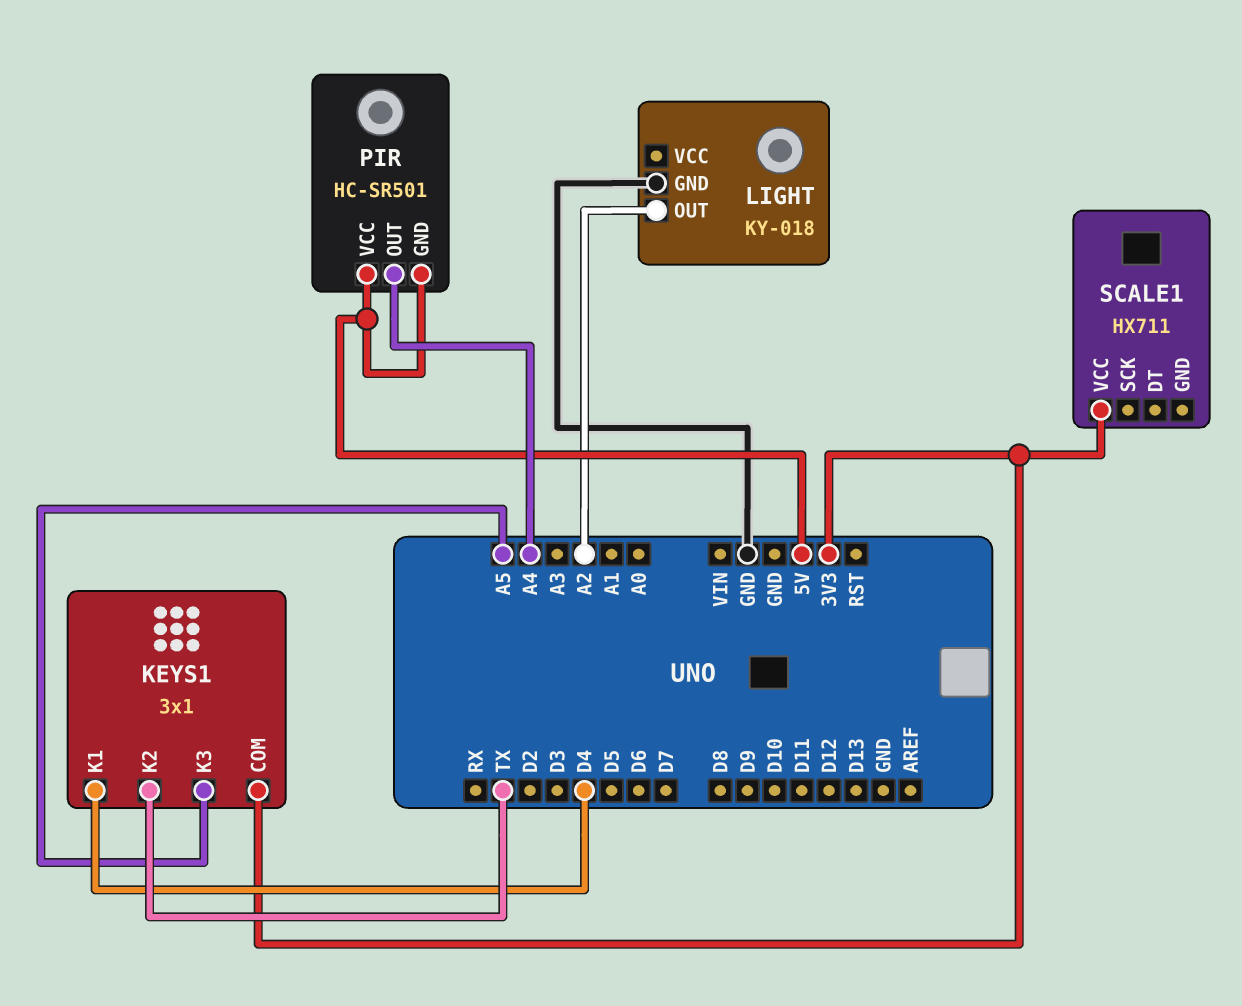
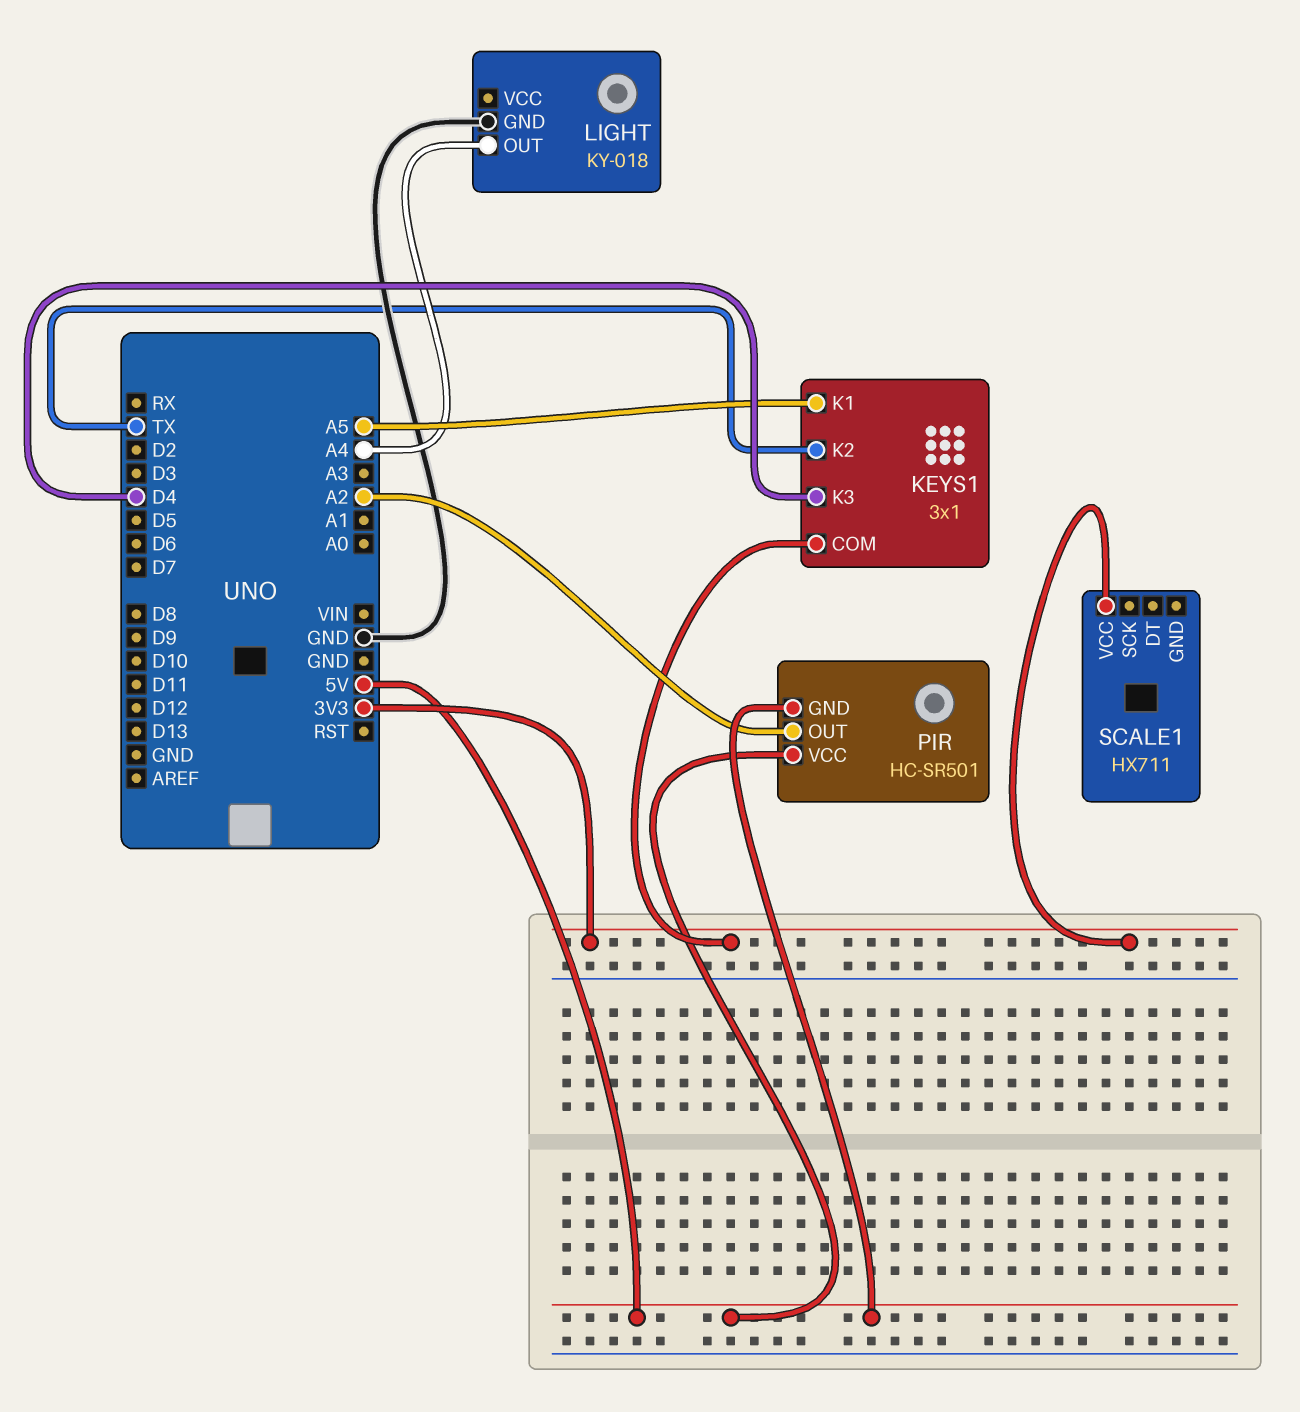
KEYS1 pin K1: D4 -> A5
KEYS1 pin K3: A5 -> D4
LIGHT pin OUT: A2 -> A4
PIR pin OUT: A4 -> A2

